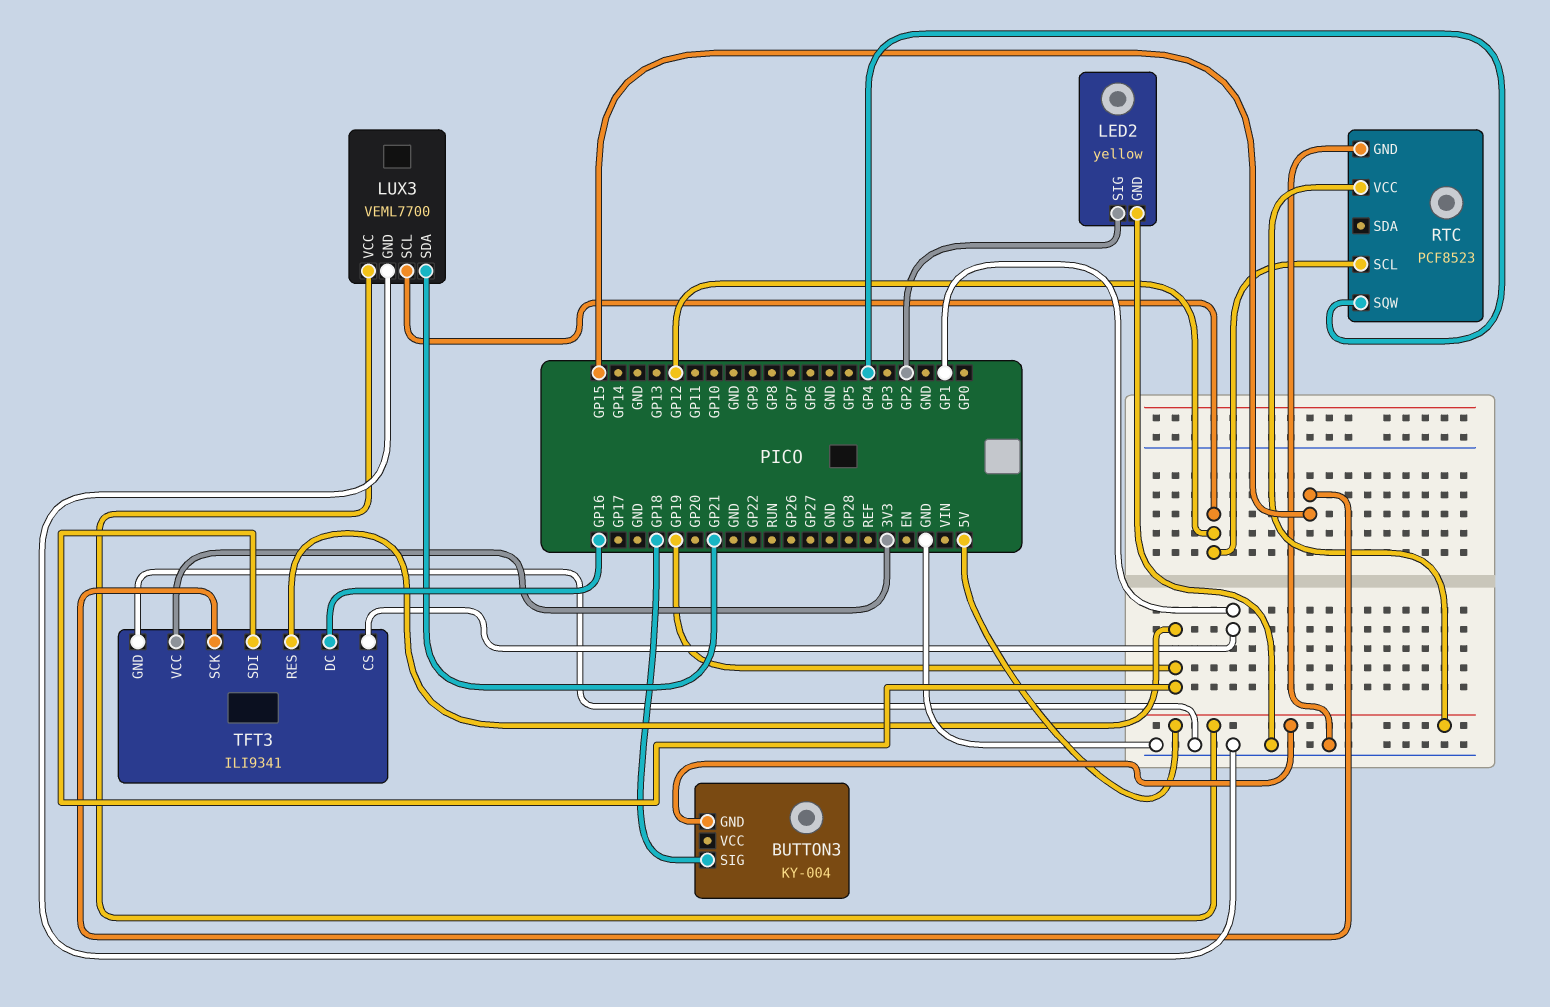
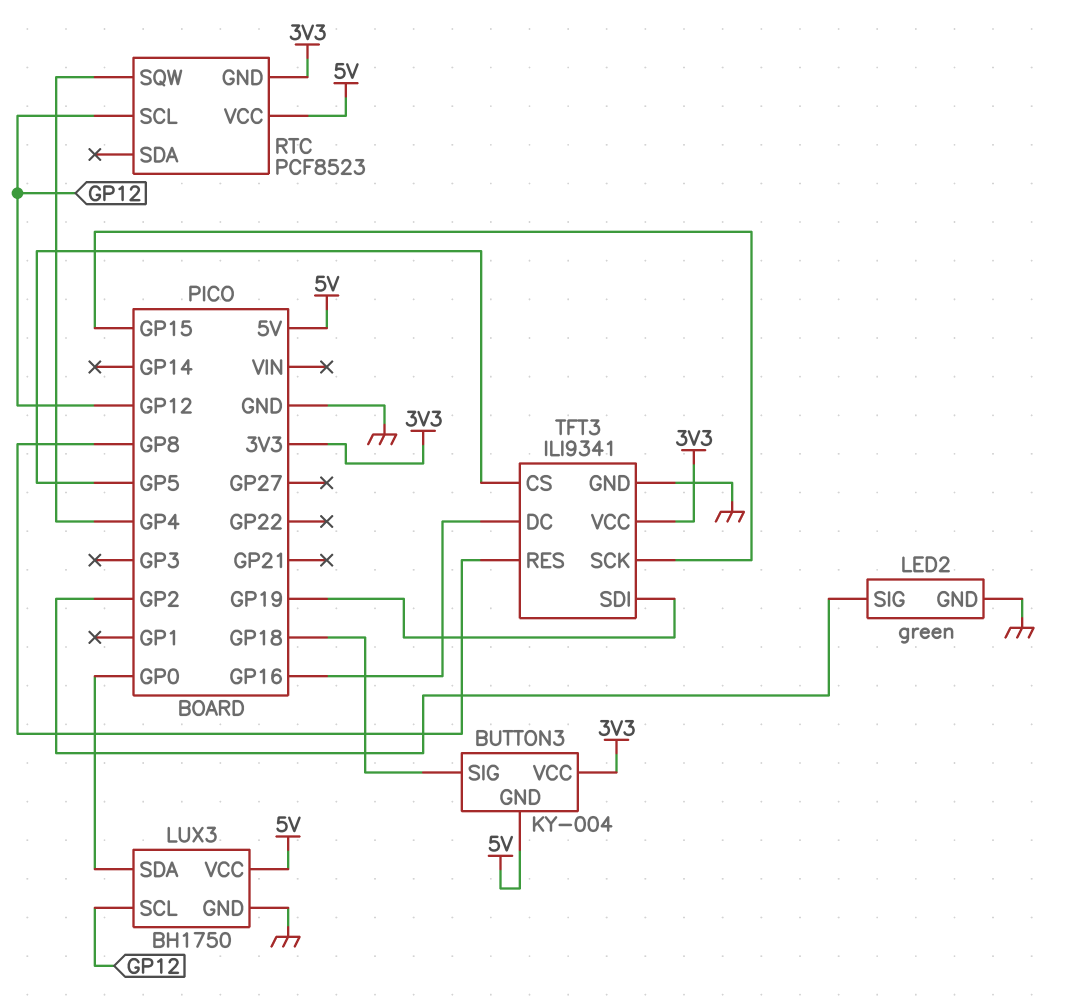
BUTTON3 pin VCC: none -> 3V3
LED2: yellow -> green
LUX3: VEML7700 -> BH1750
LUX3 pin SDA: GP21 -> GP0
RTC pin GND: GND -> 3V3
TFT3 pin CS: GP1 -> GP5
TFT3 pin RES: GP19 -> GP8

